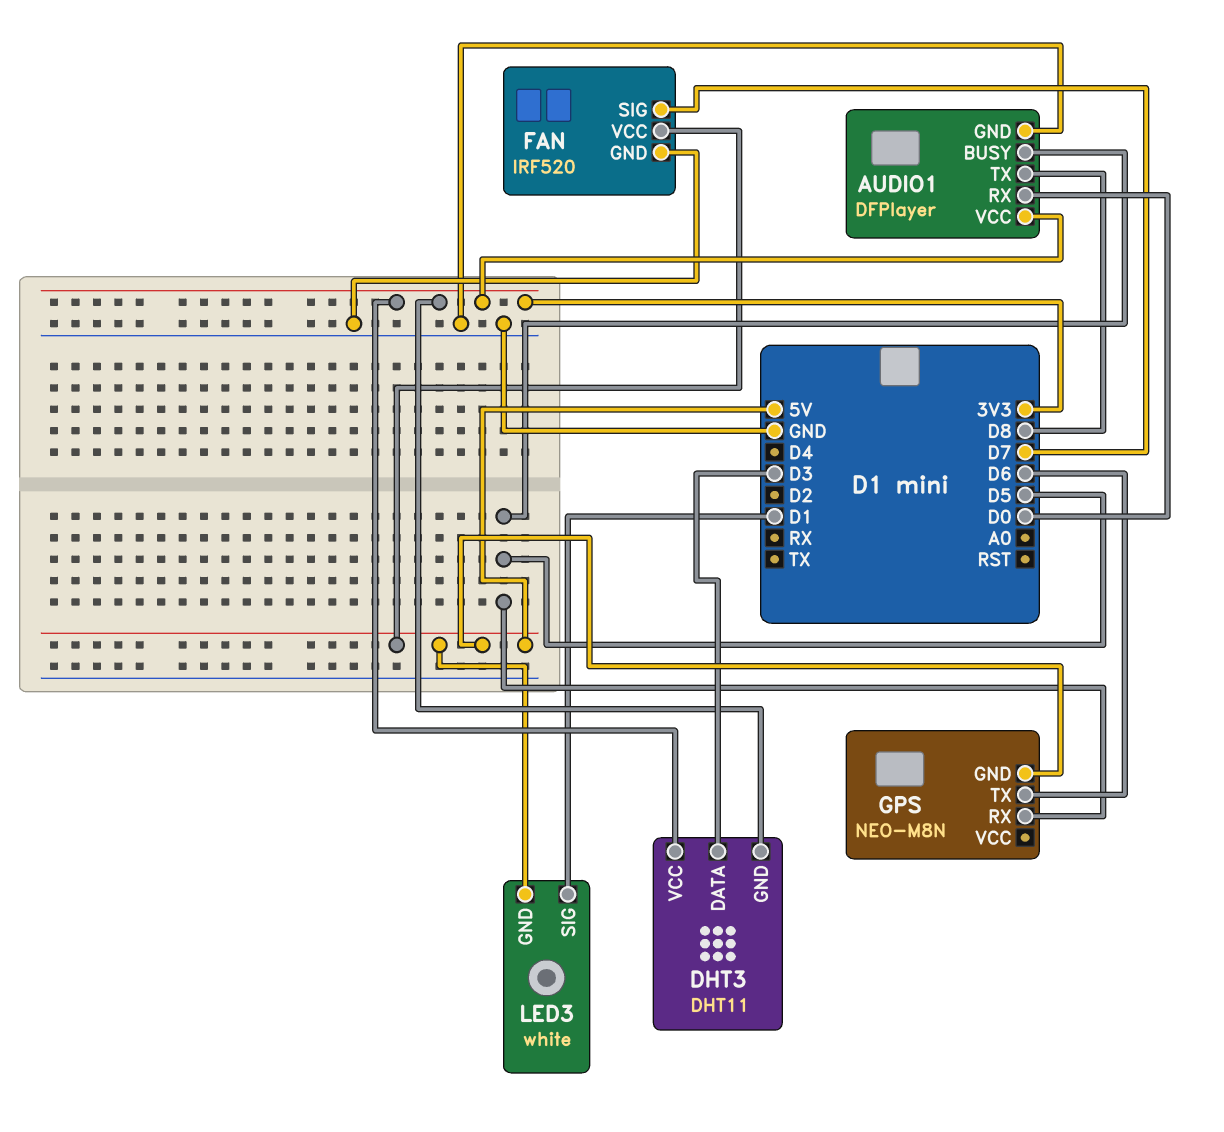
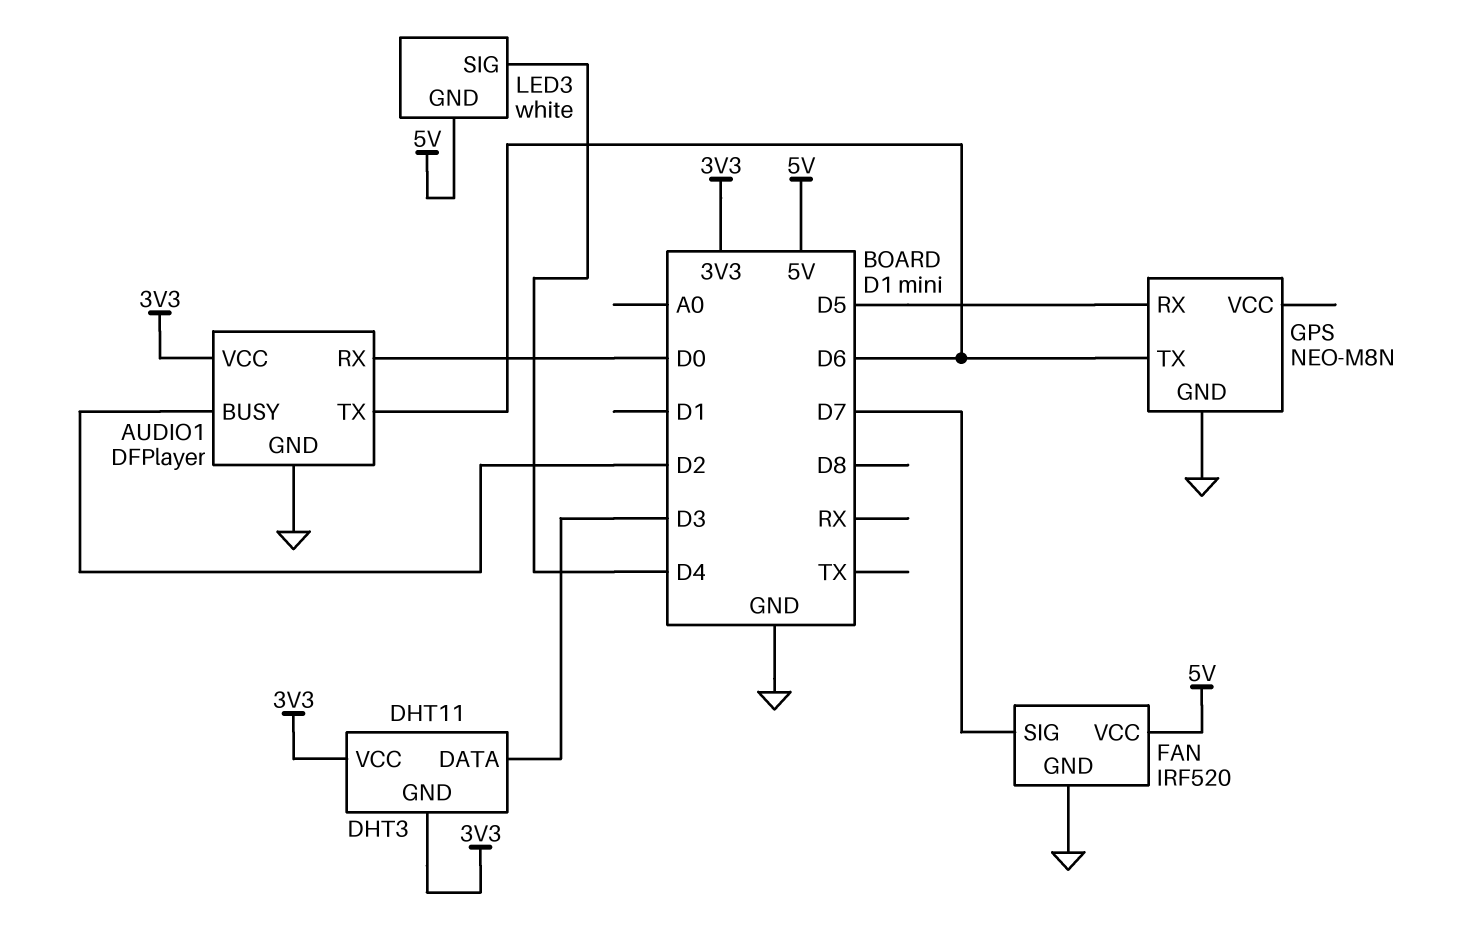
AUDIO1 pin BUSY: D5 -> D2
AUDIO1 pin TX: D8 -> D6
GPS pin GND: 5V -> GND
LED3 pin SIG: D1 -> D4

